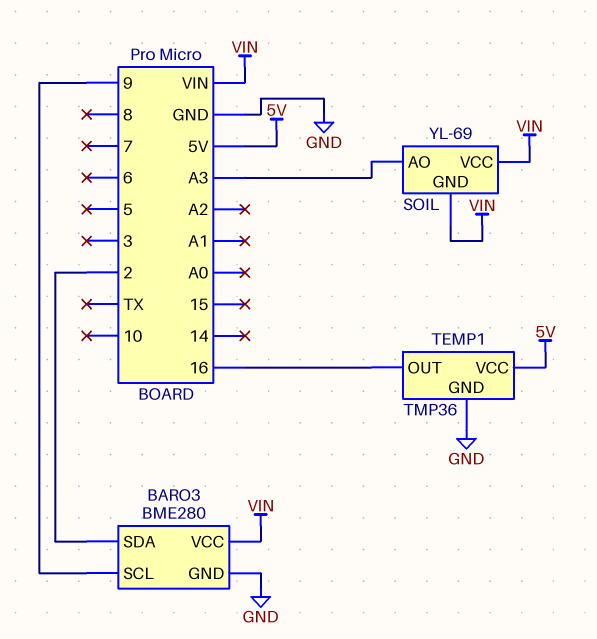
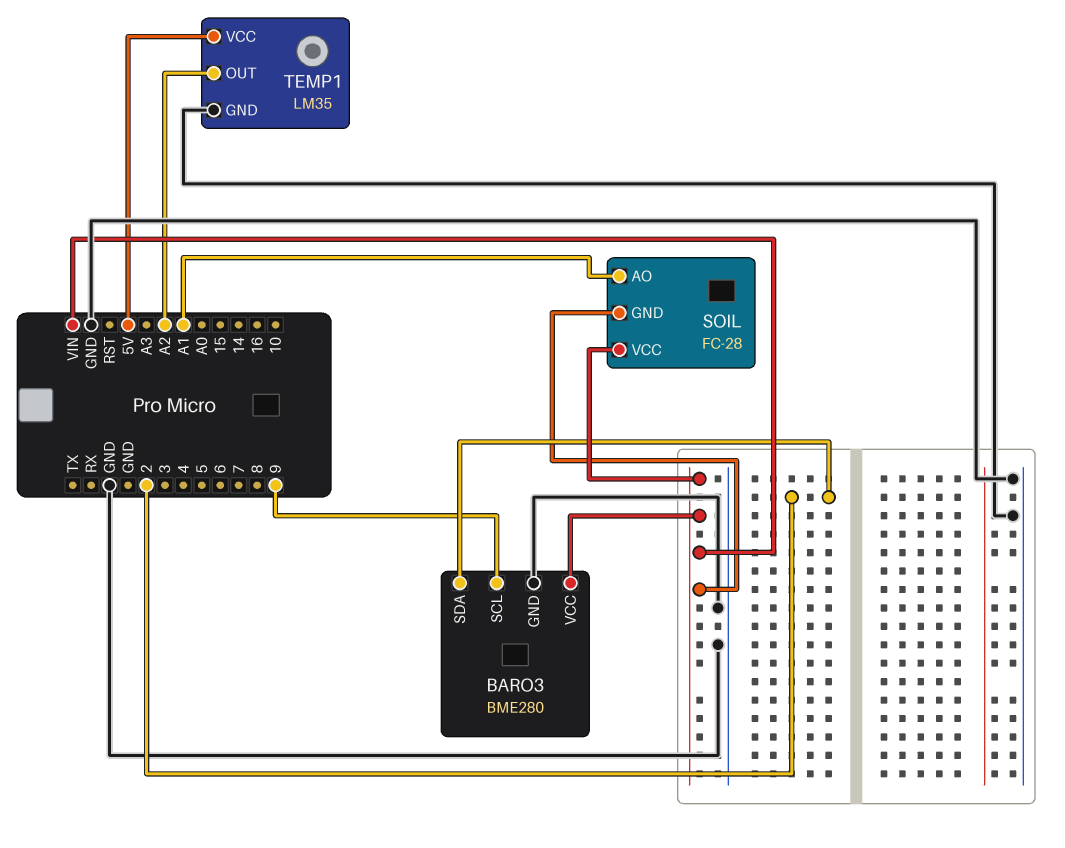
SOIL: YL-69 -> FC-28
SOIL pin AO: A3 -> A1
TEMP1: TMP36 -> LM35
TEMP1 pin OUT: 16 -> A2

